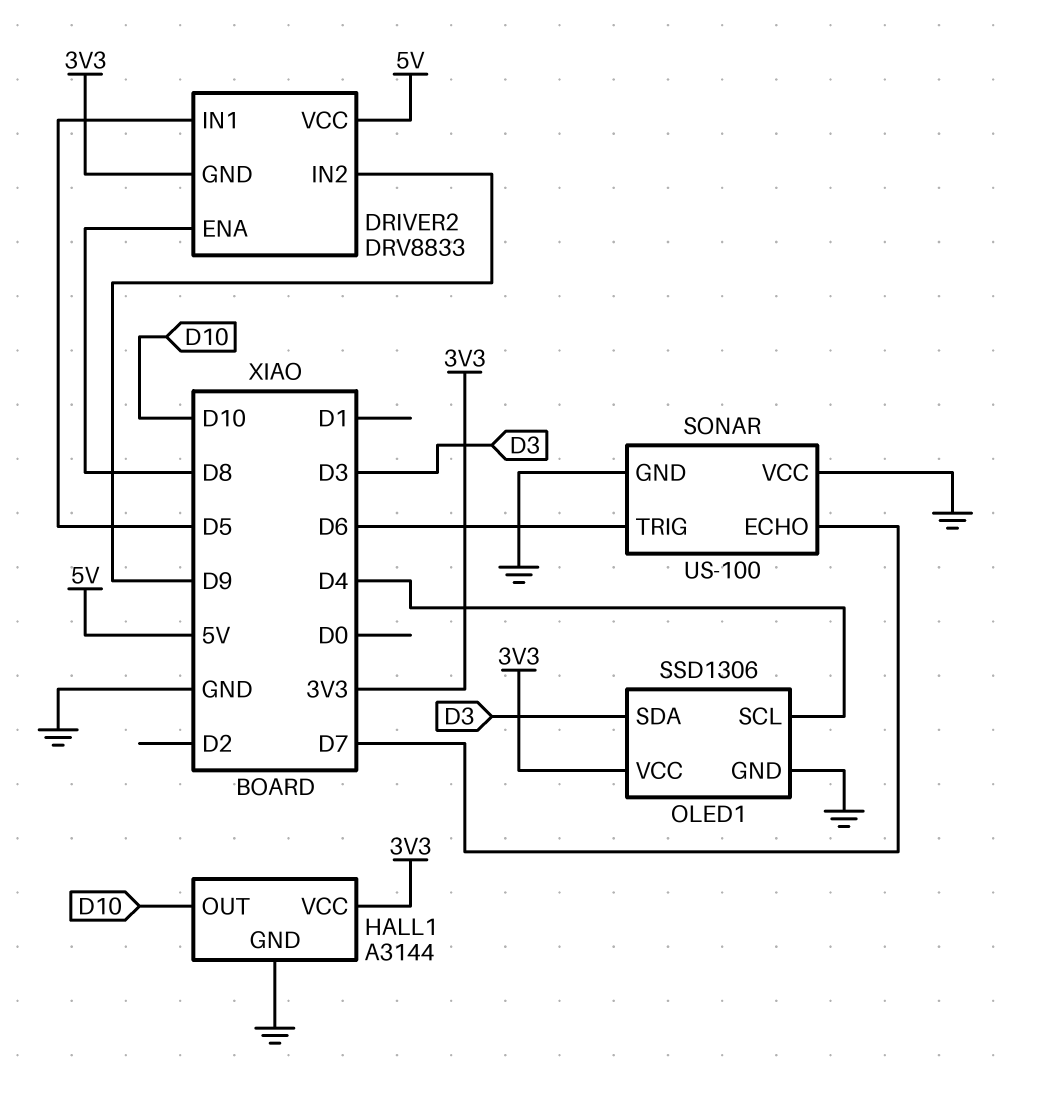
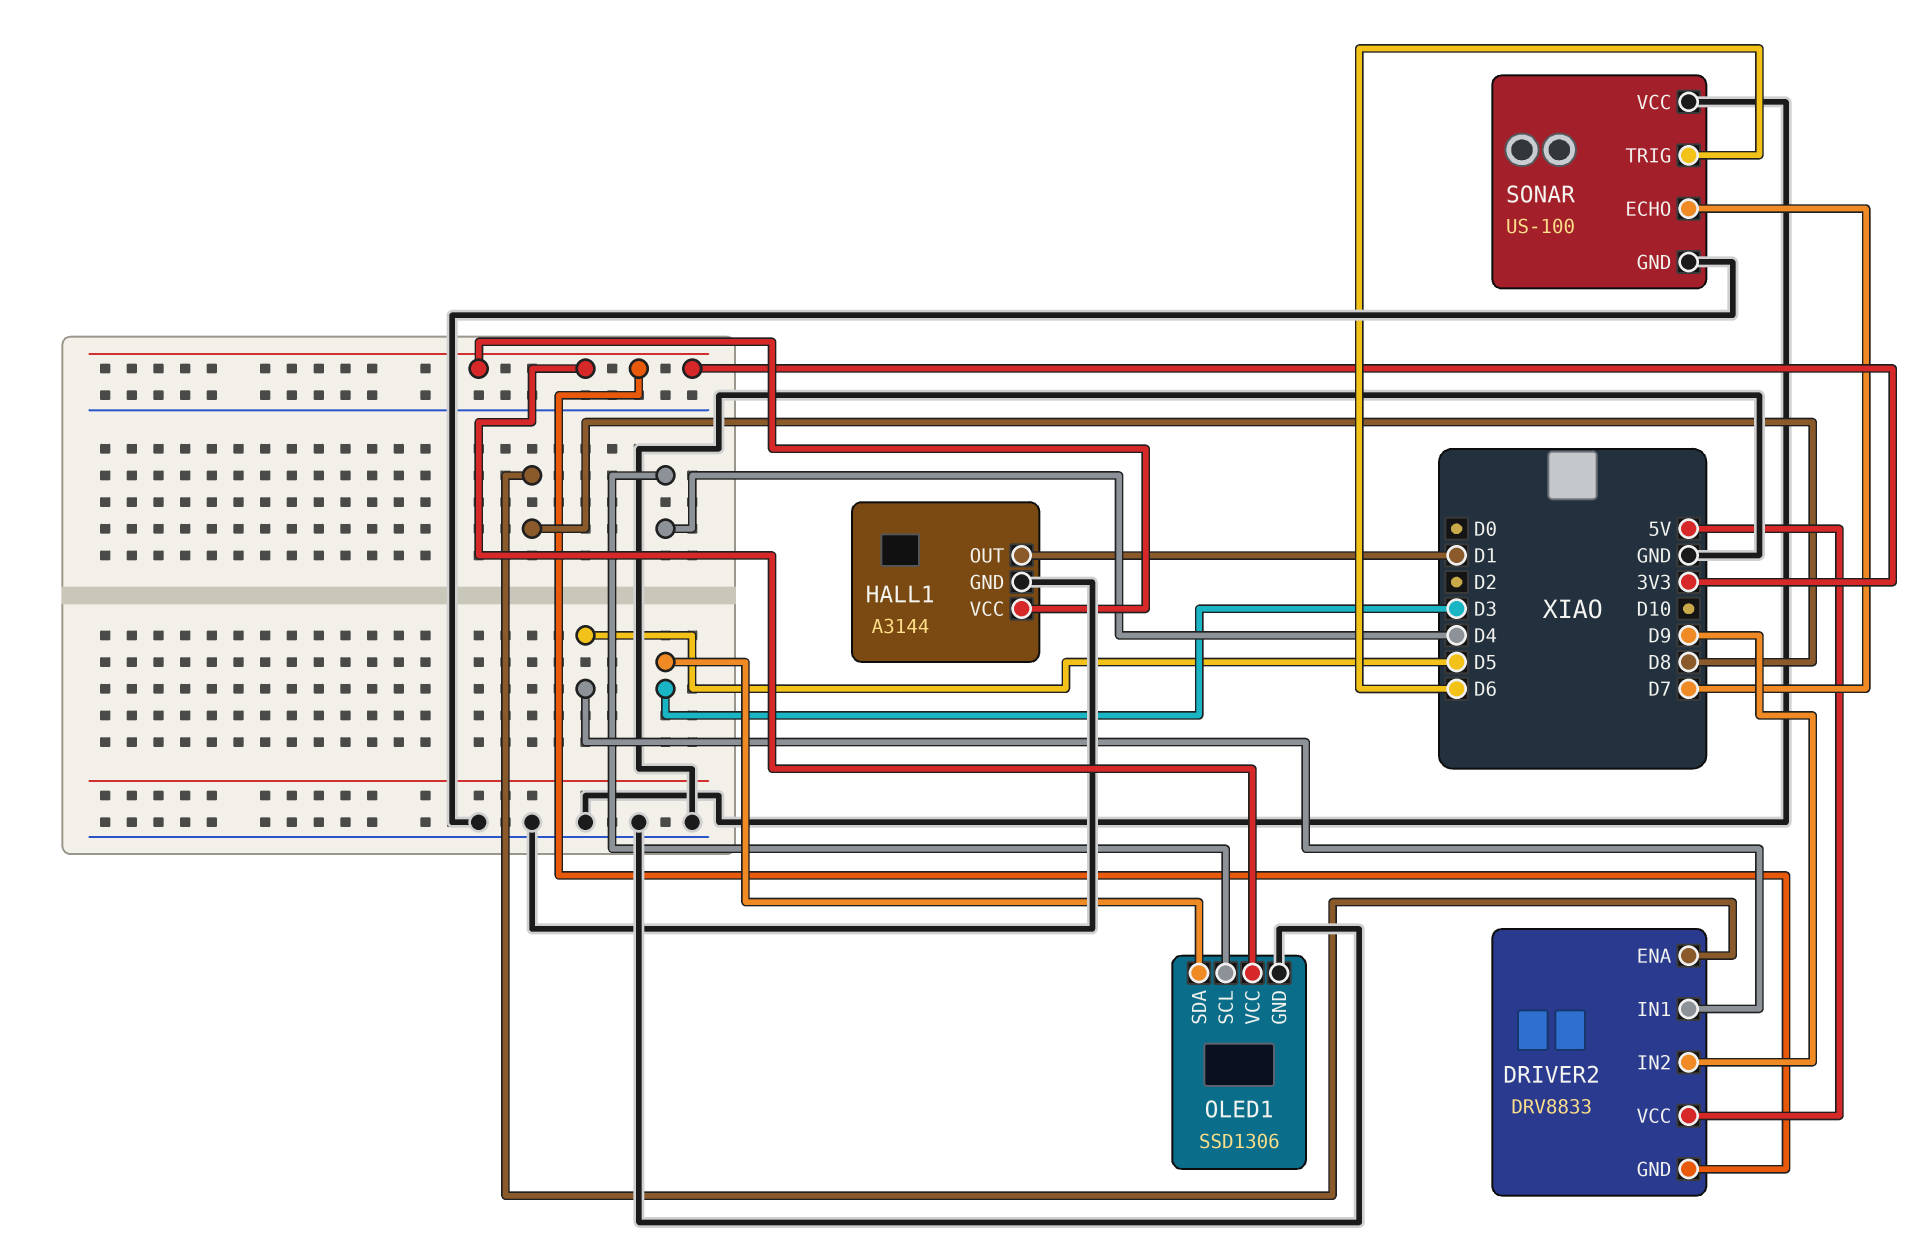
HALL1 pin OUT: D10 -> D1

